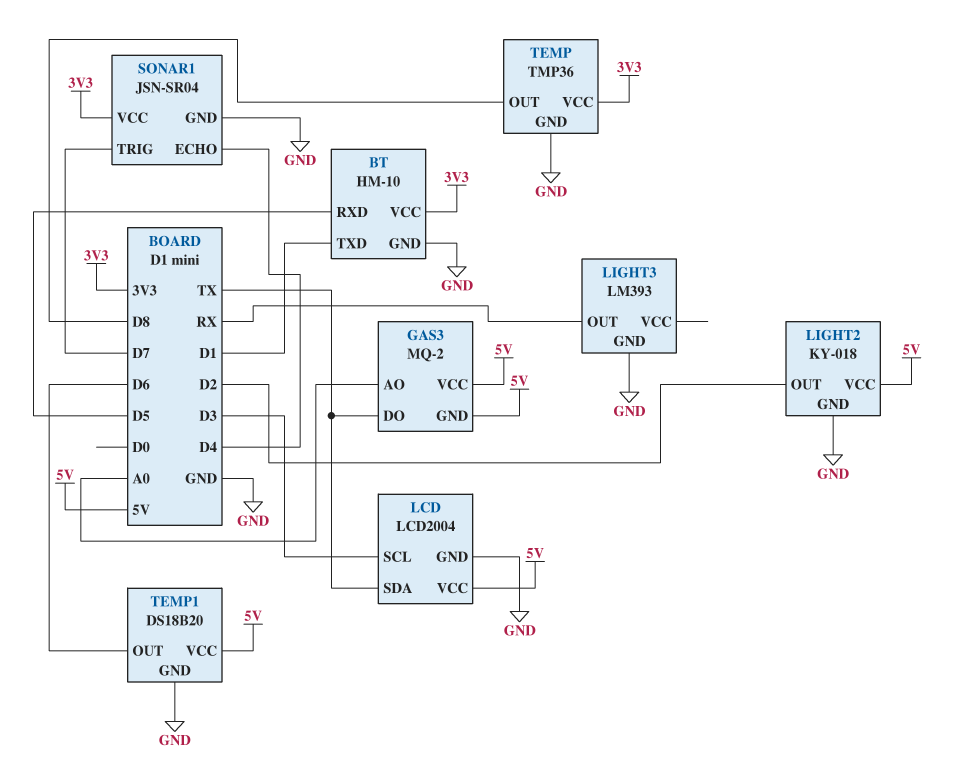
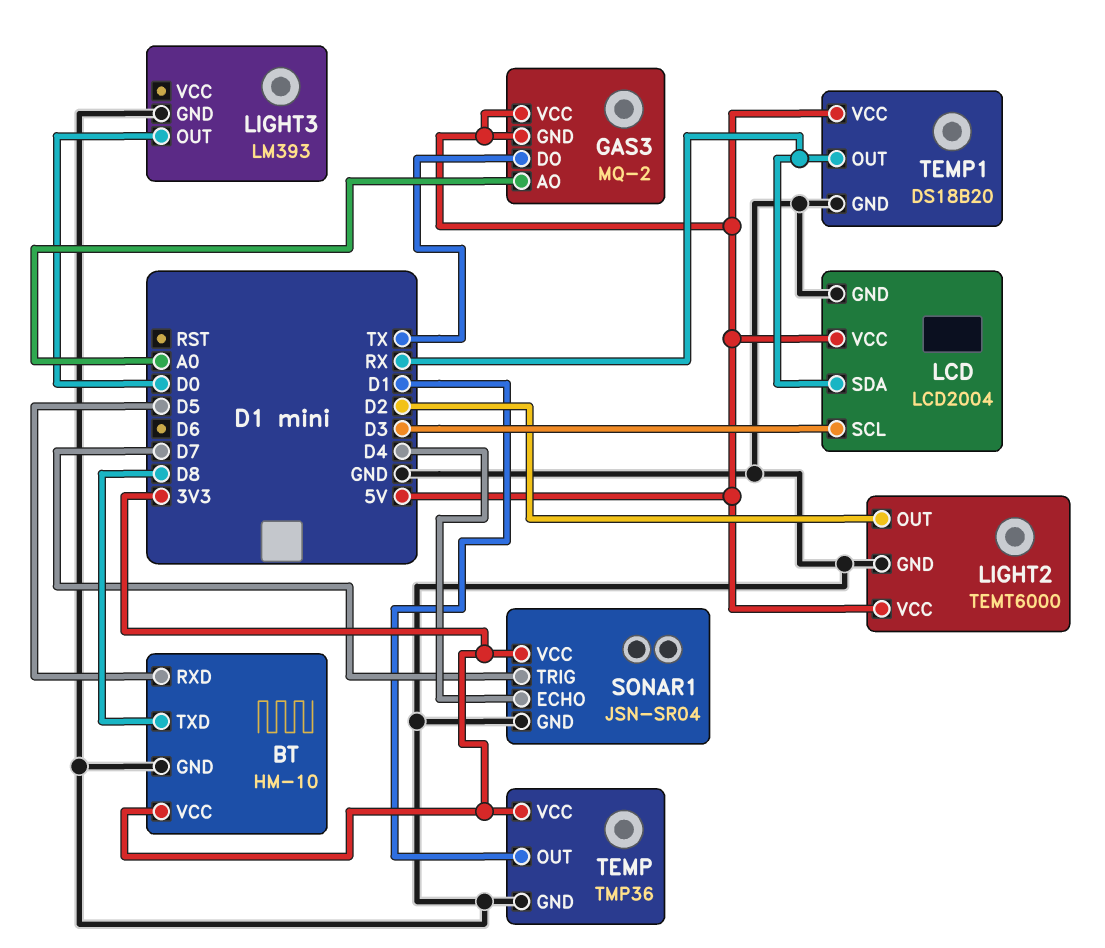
BT pin TXD: D1 -> D8
LCD pin SDA: TX -> RX
LIGHT2: KY-018 -> TEMT6000
LIGHT3 pin OUT: RX -> D0
TEMP pin OUT: D8 -> D1
TEMP1 pin OUT: D6 -> RX

